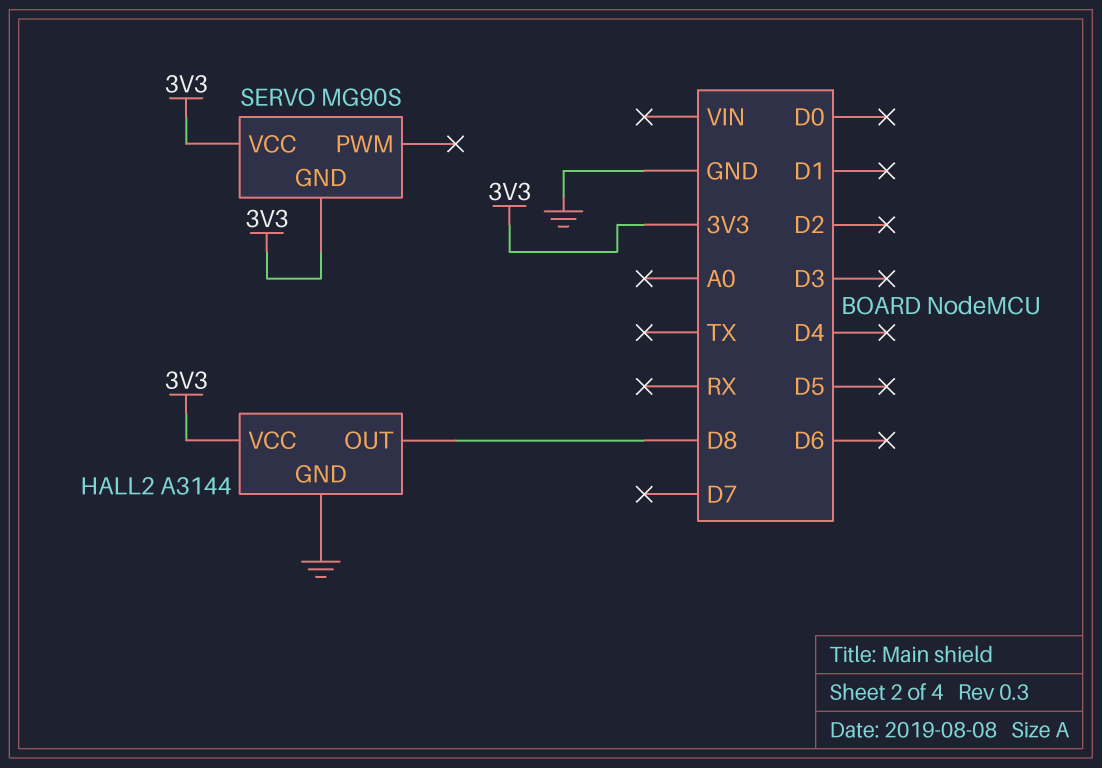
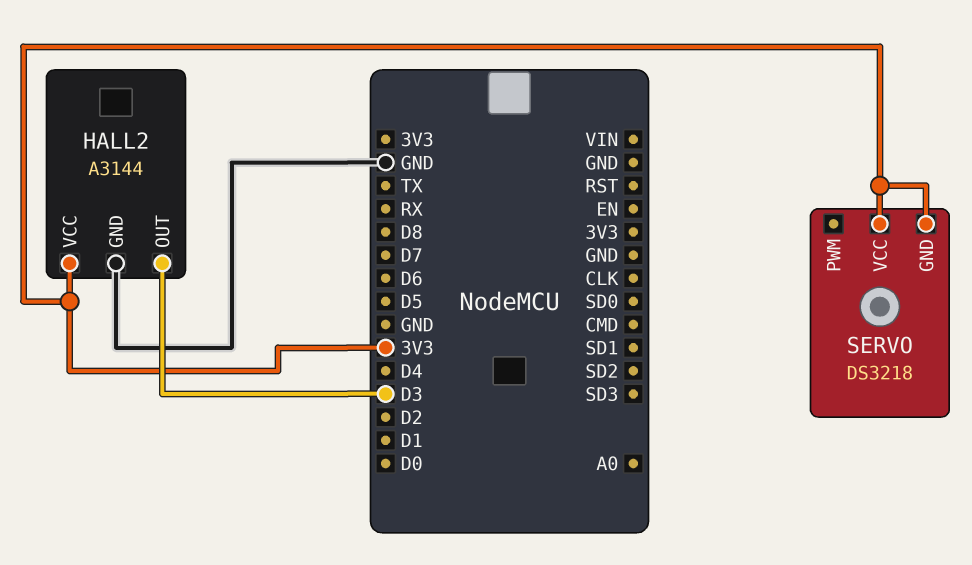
HALL2 pin OUT: D8 -> D3
SERVO: MG90S -> DS3218

